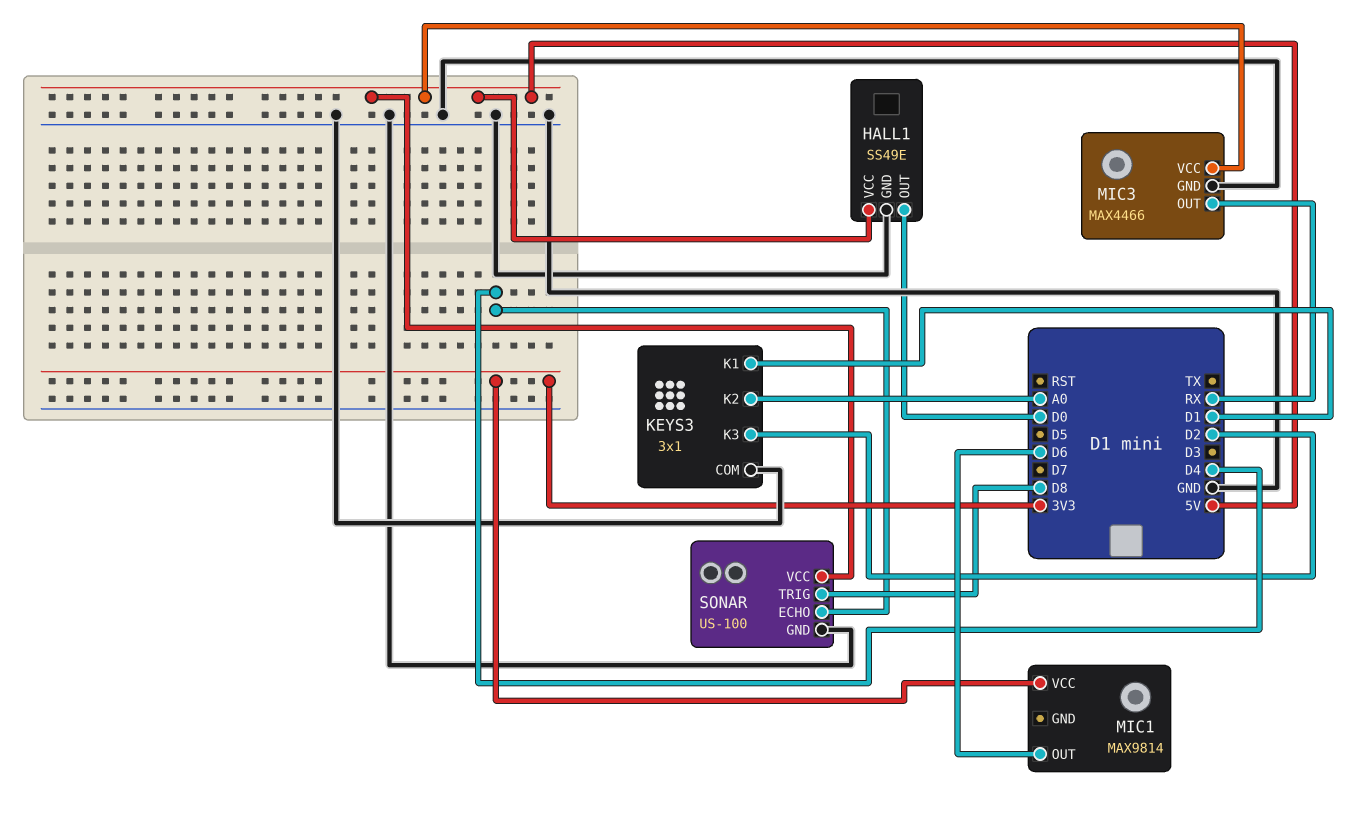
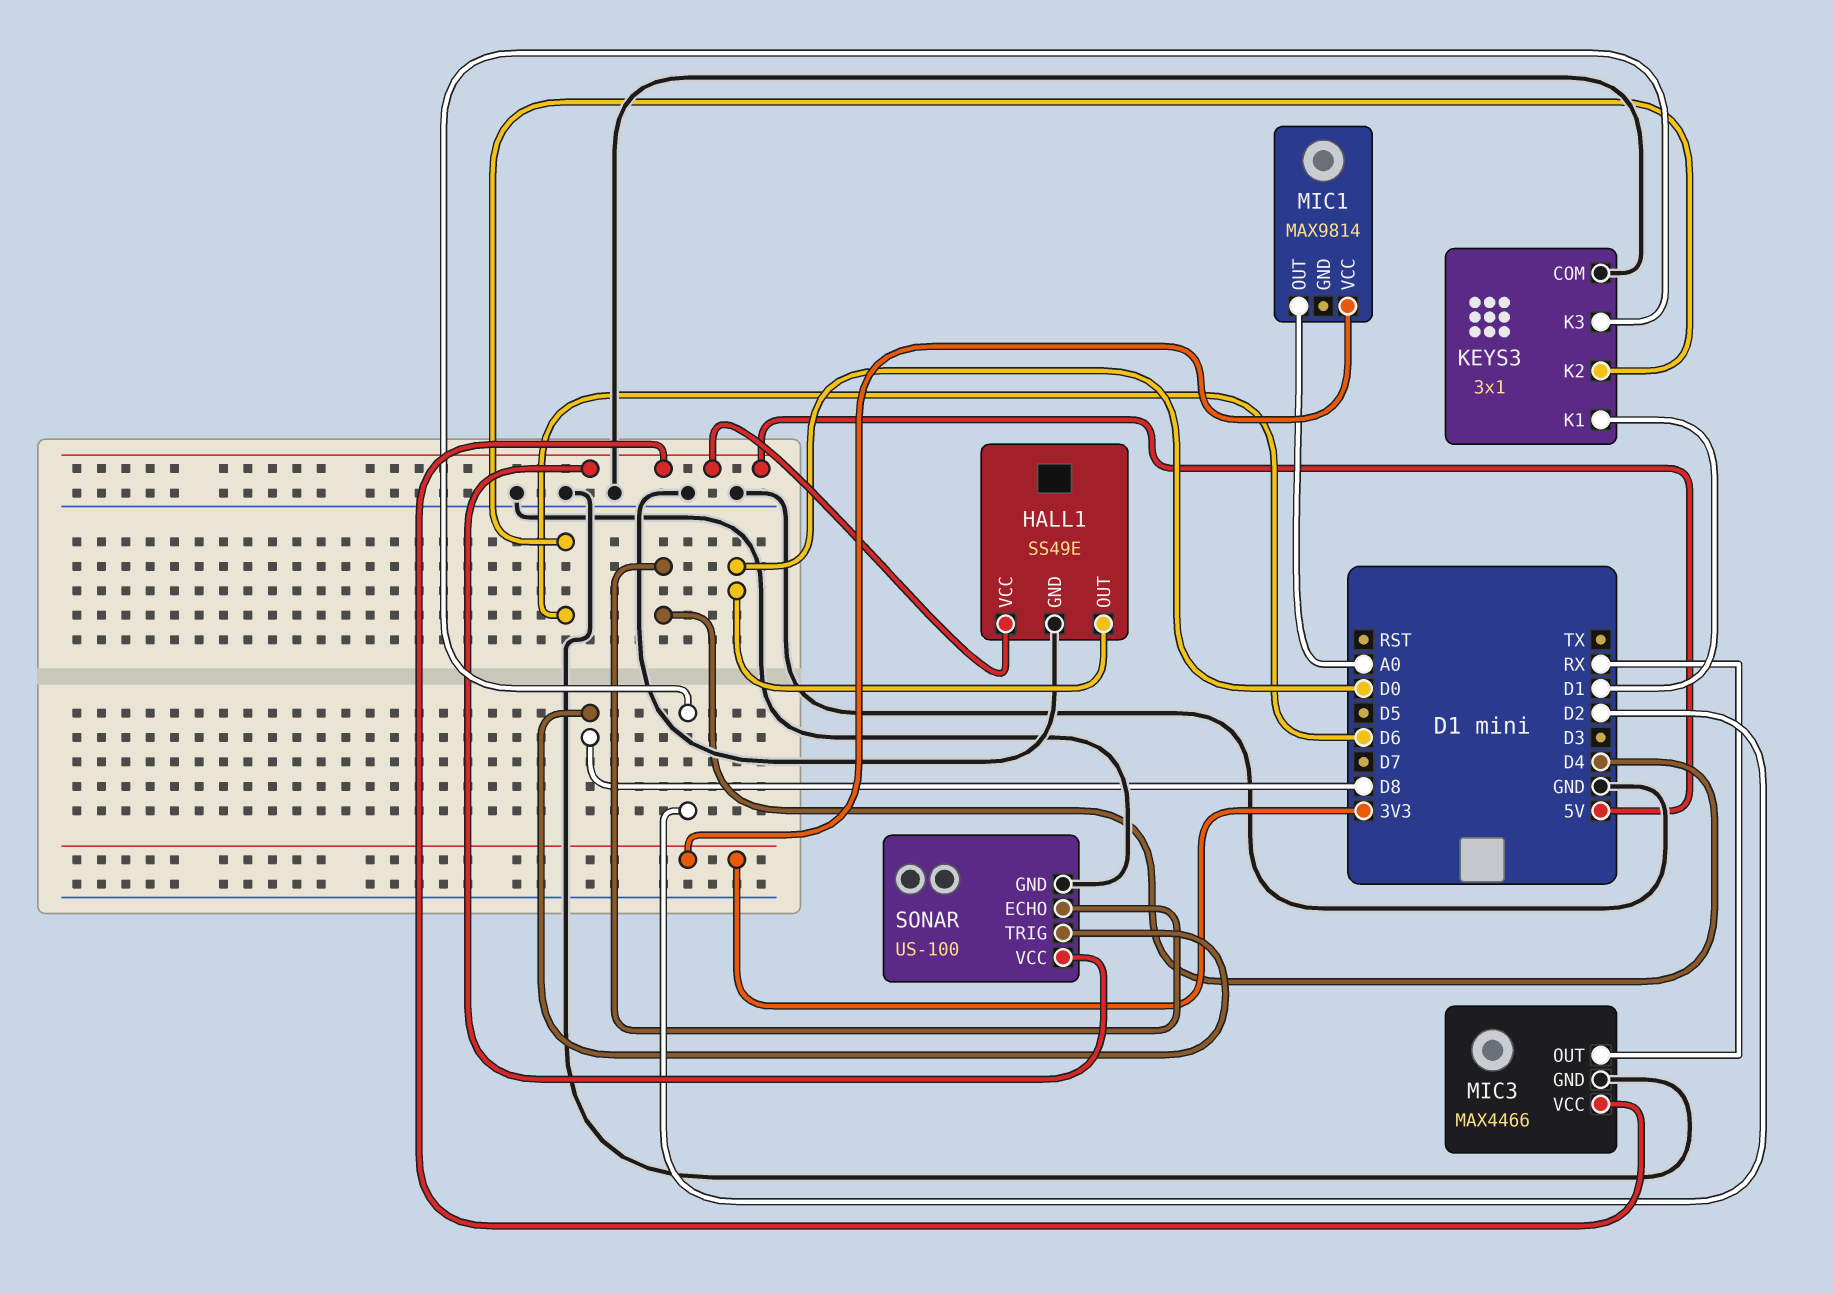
KEYS3 pin K2: A0 -> D6
MIC1 pin OUT: D6 -> A0

